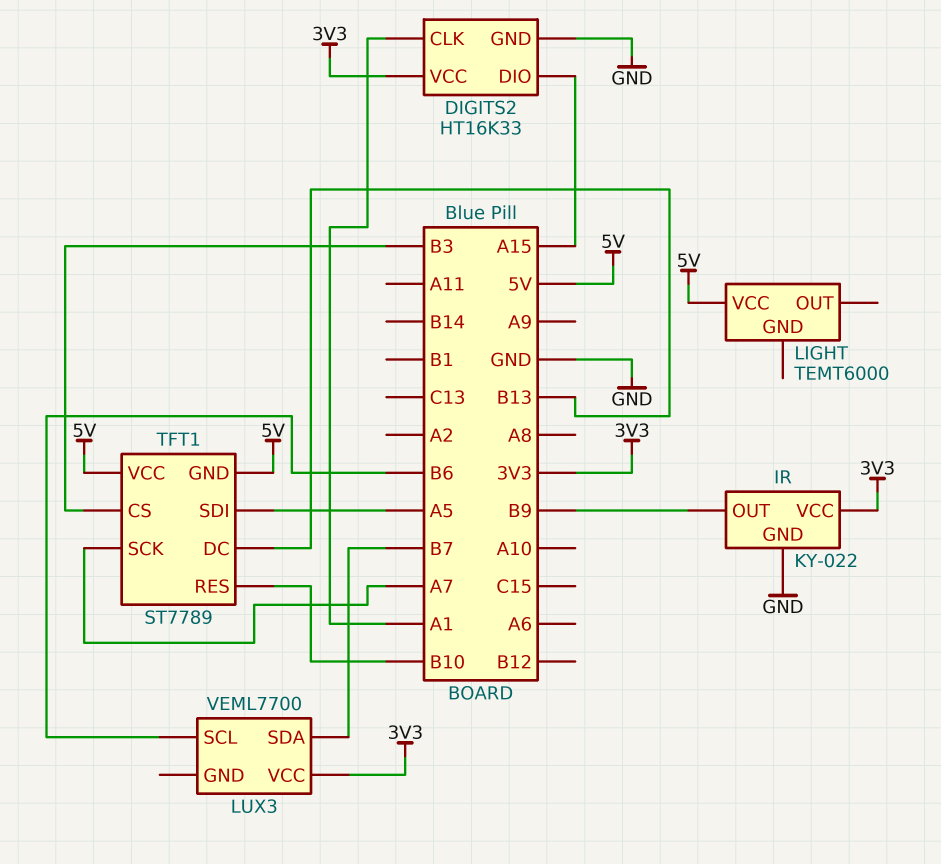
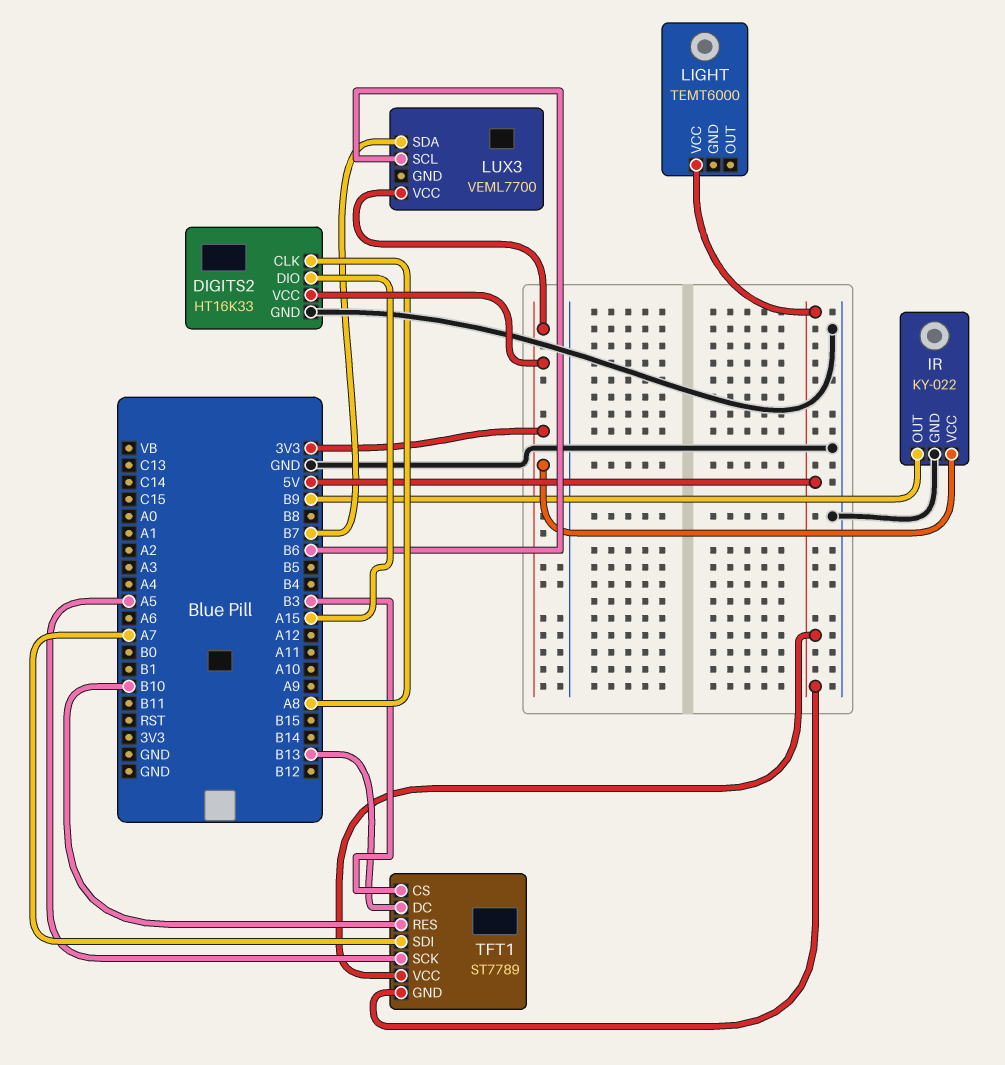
DIGITS2 pin CLK: A1 -> A8
TFT1 pin SCK: A7 -> A5
TFT1 pin SDI: A5 -> A7

